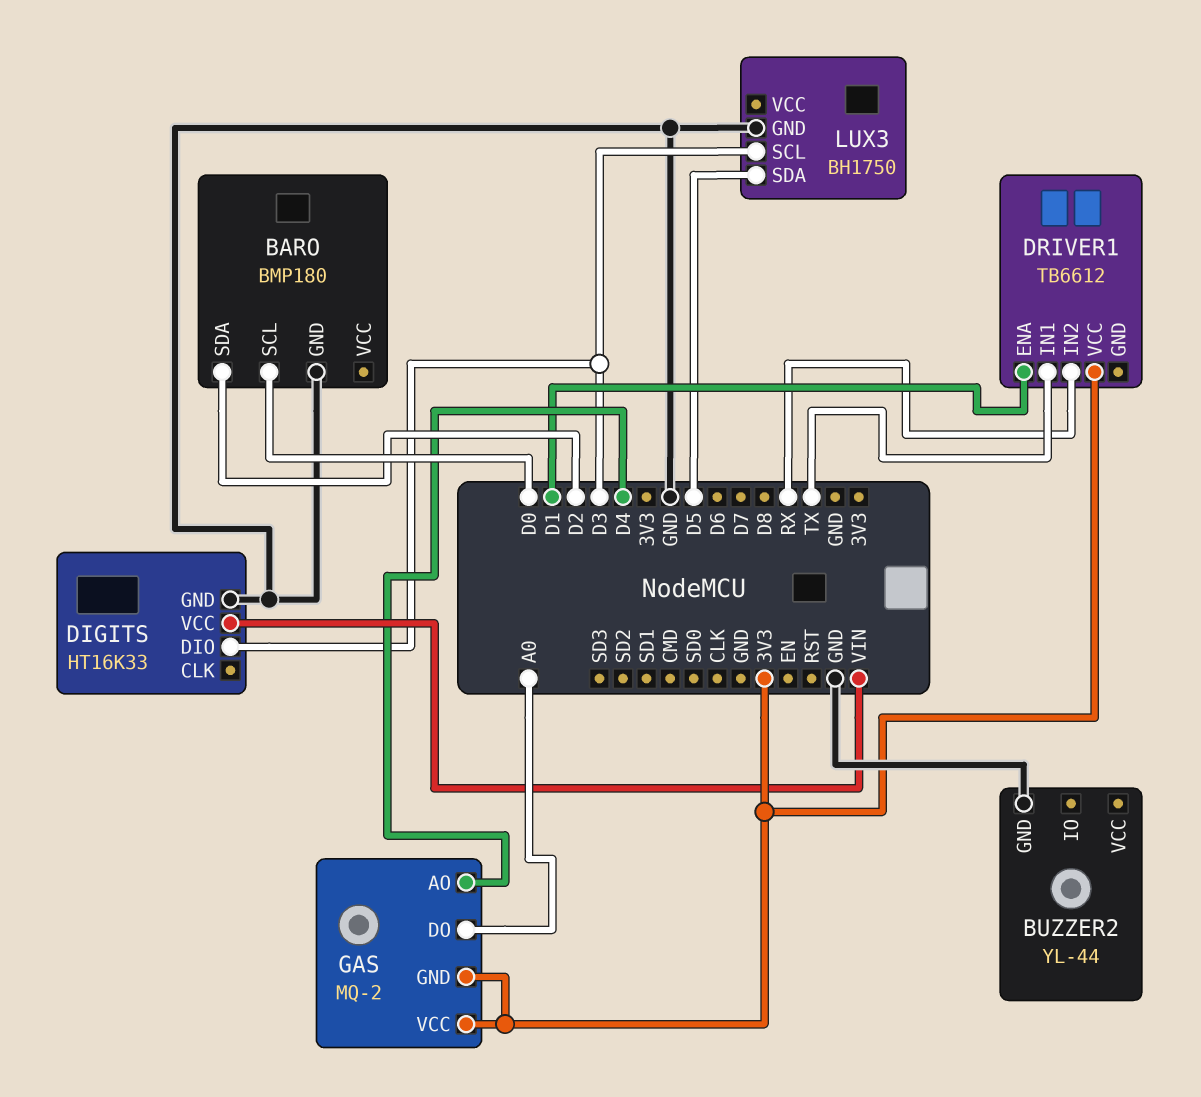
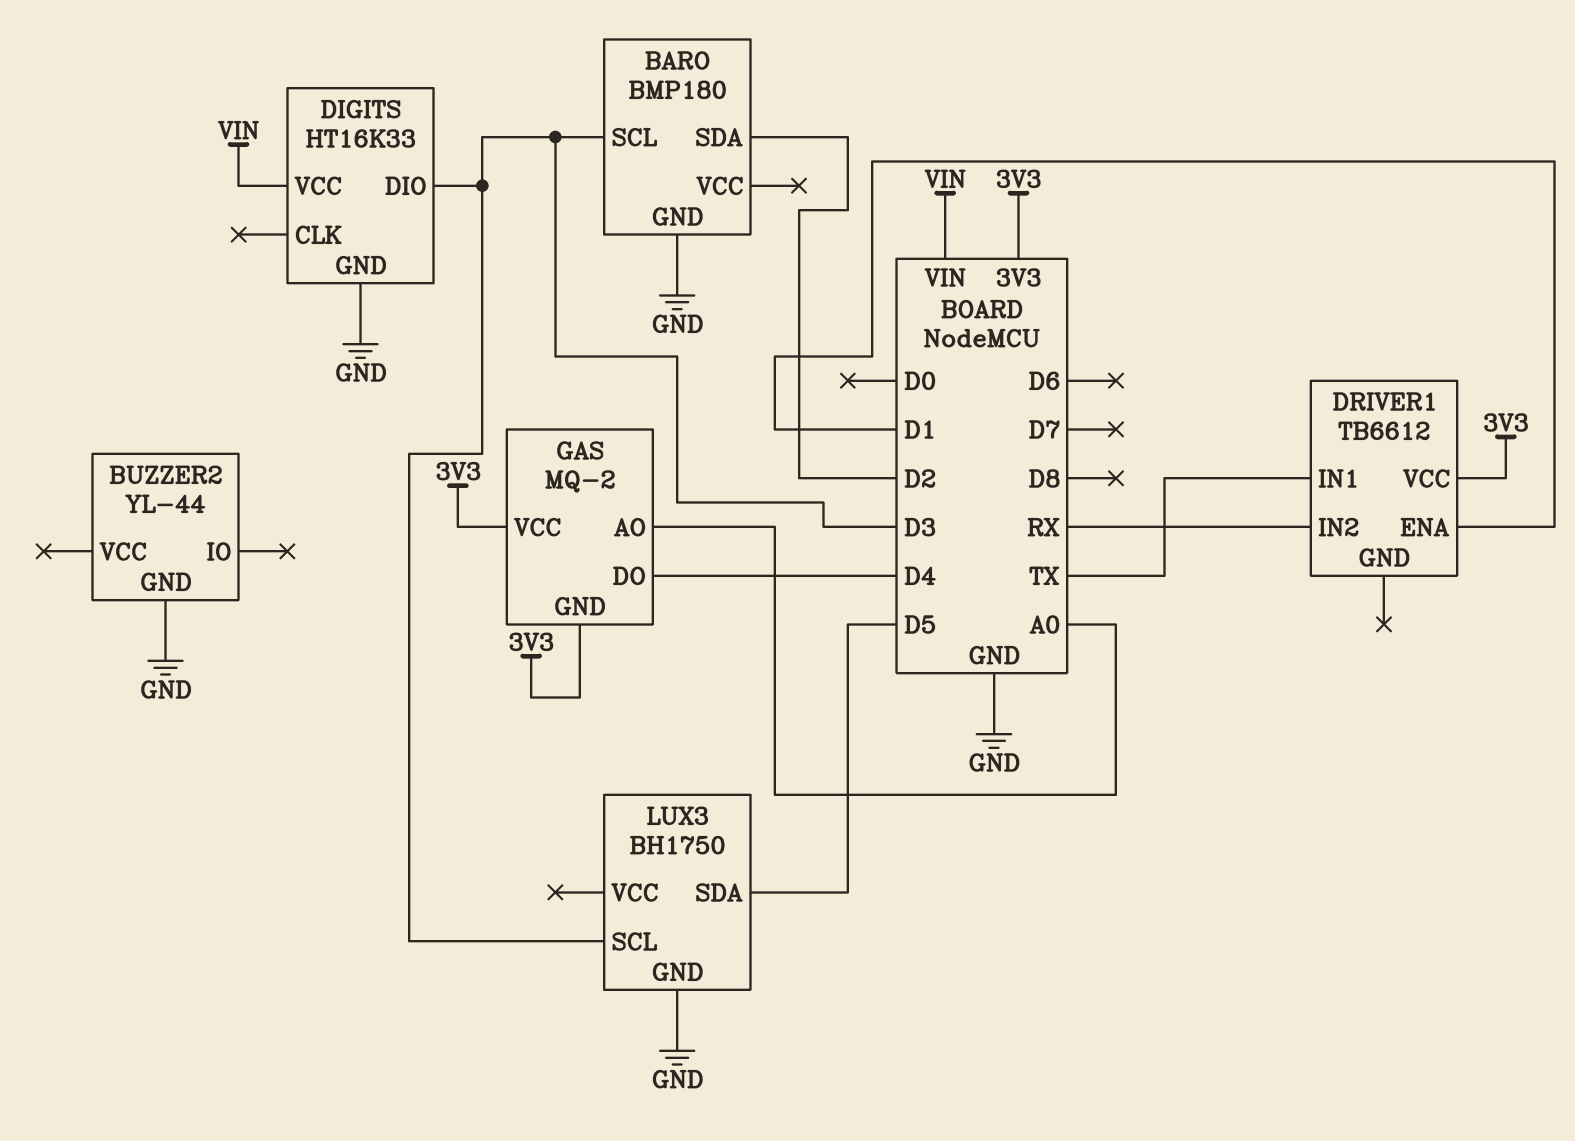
BARO pin SCL: D0 -> D3
GAS pin AO: D4 -> A0
GAS pin DO: A0 -> D4

